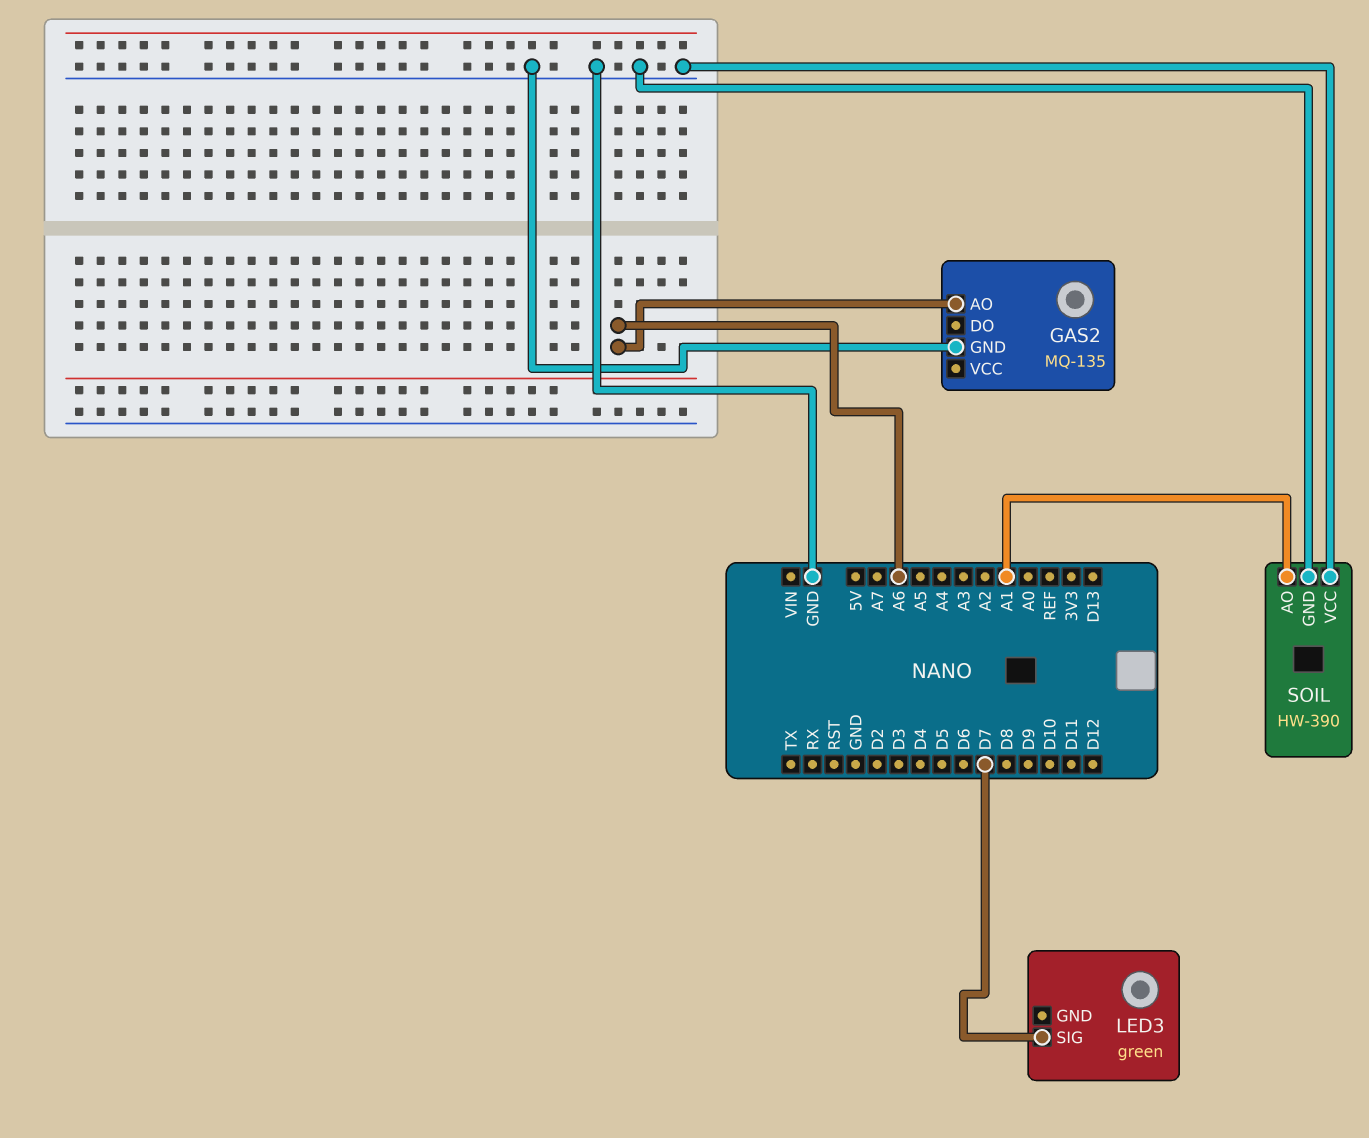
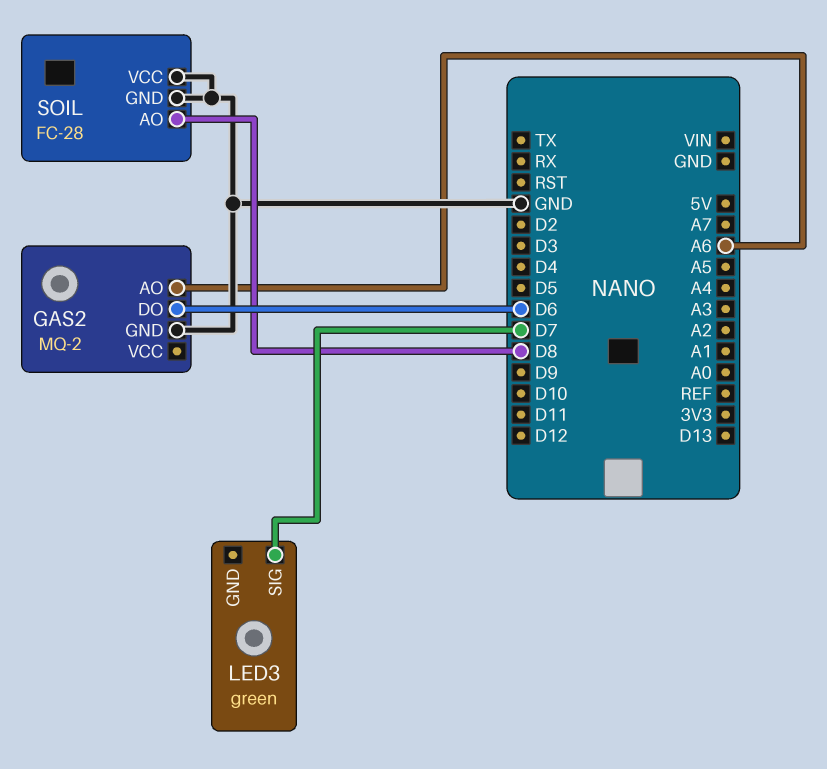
GAS2: MQ-135 -> MQ-2
GAS2 pin DO: none -> D6
SOIL: HW-390 -> FC-28
SOIL pin AO: A1 -> D8

